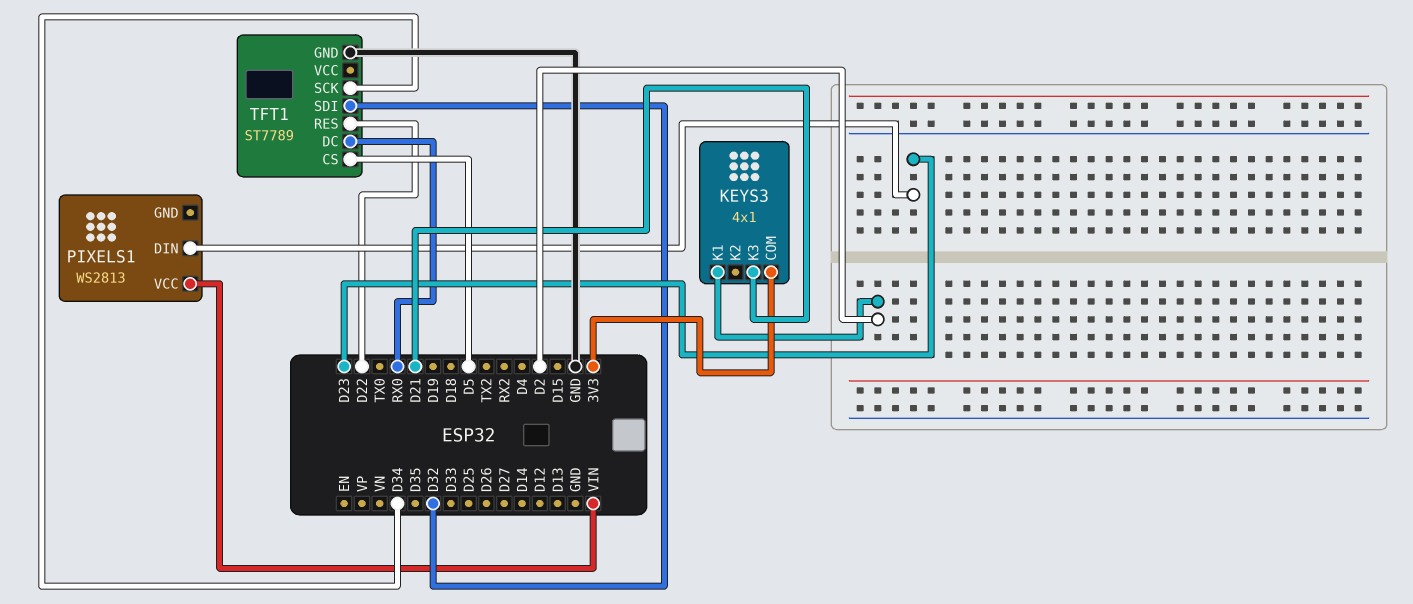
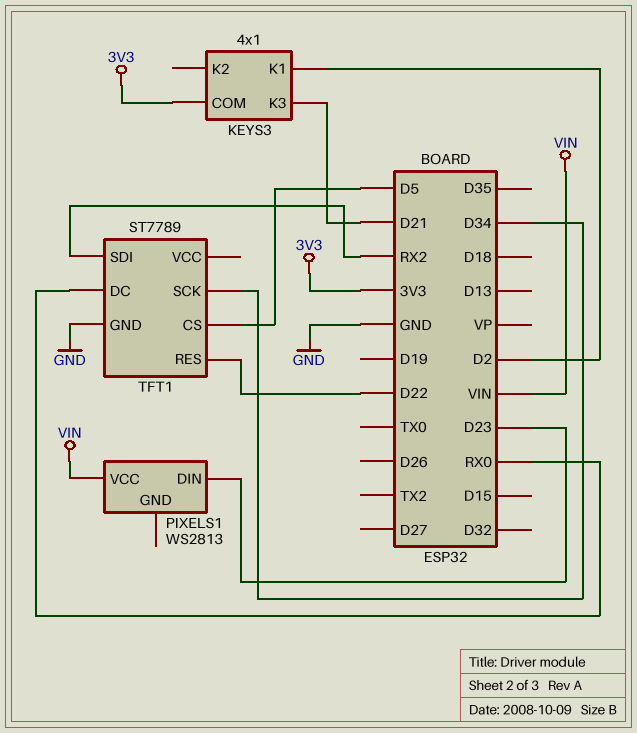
TFT1 pin SDI: D32 -> RX2

